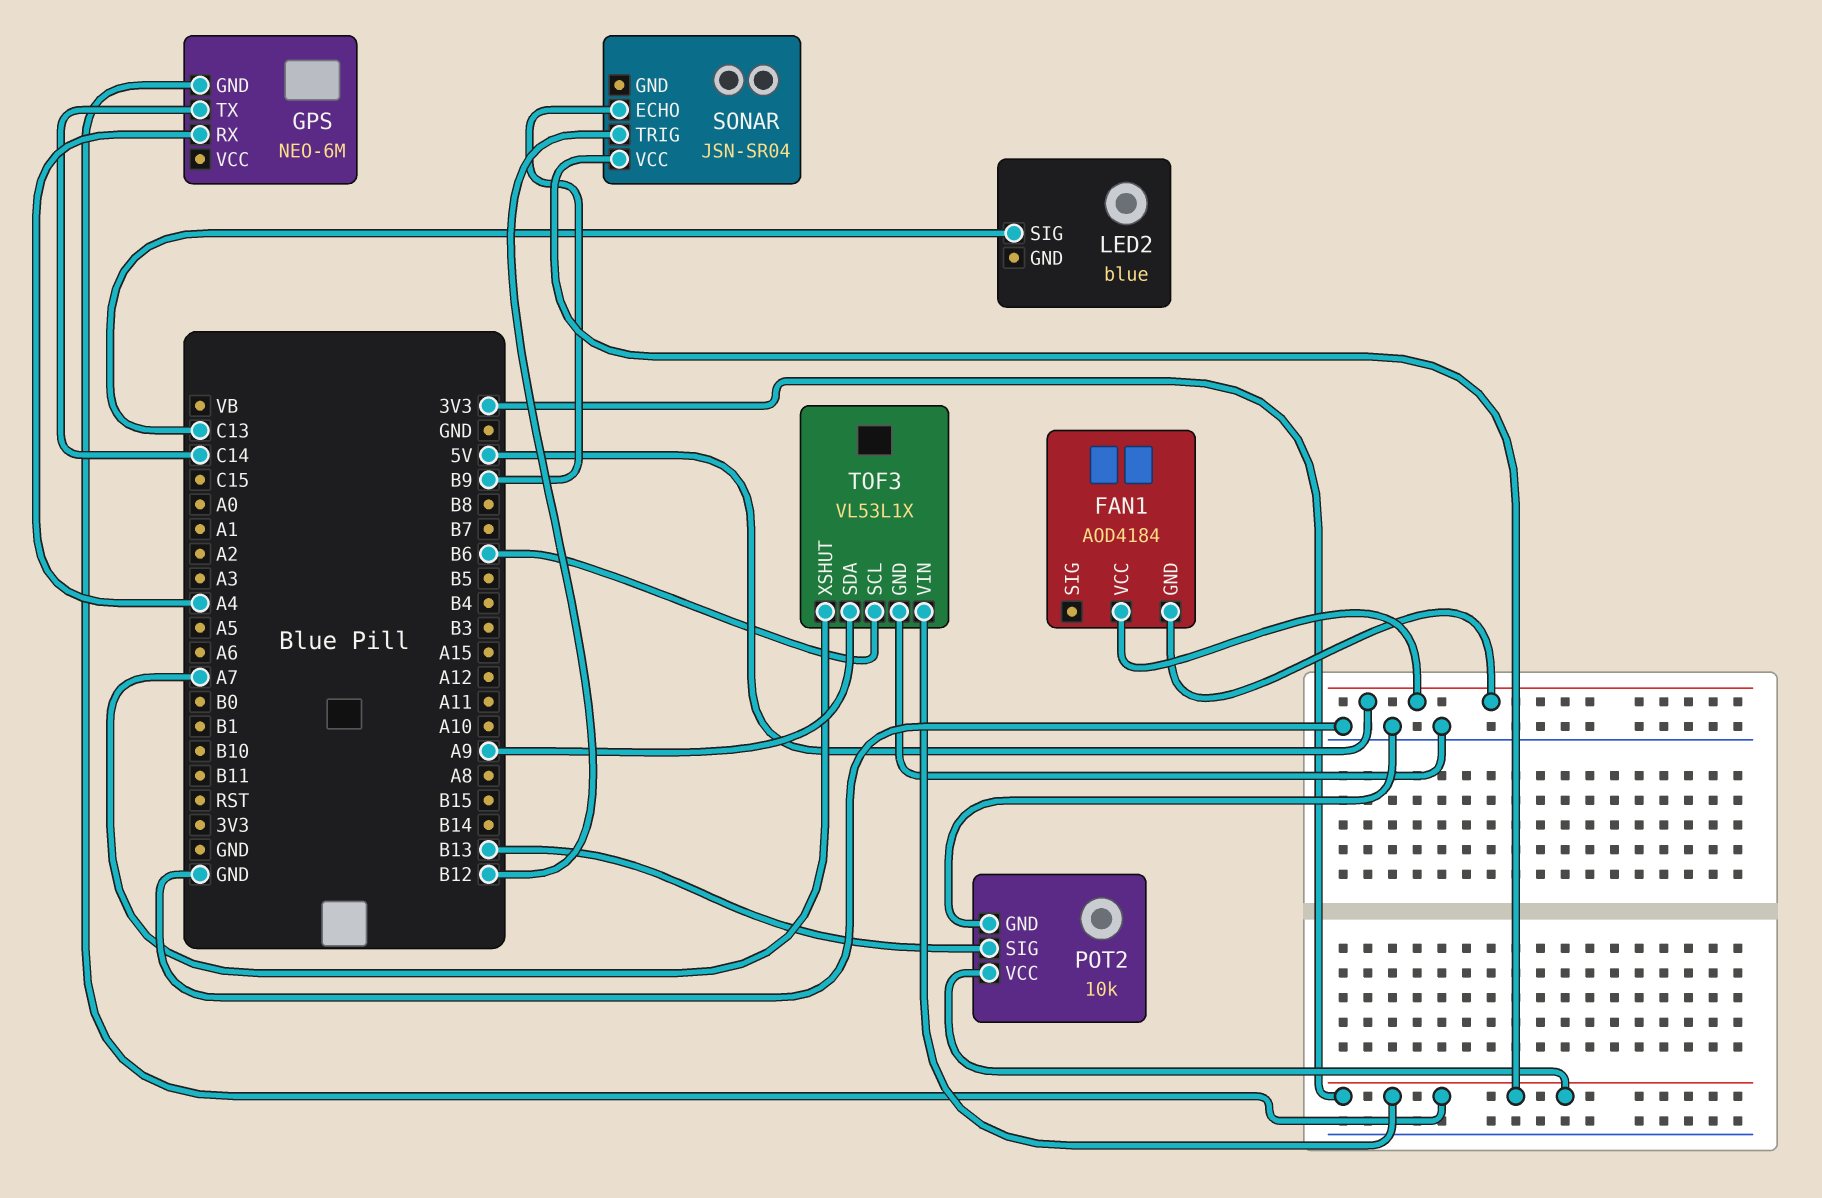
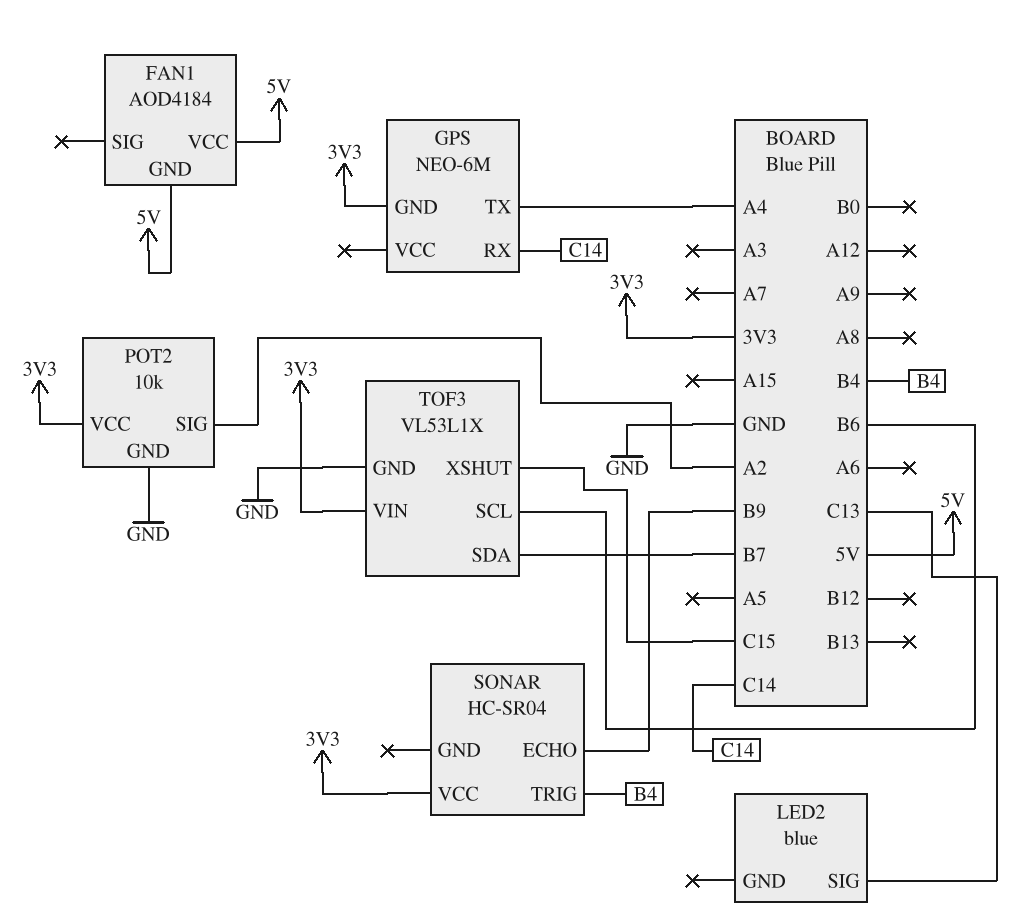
GPS pin RX: A4 -> C14
GPS pin TX: C14 -> A4
POT2 pin SIG: B13 -> A2
SONAR: JSN-SR04 -> HC-SR04
SONAR pin TRIG: B12 -> B4
TOF3 pin SDA: A9 -> B7
TOF3 pin XSHUT: A7 -> C15

